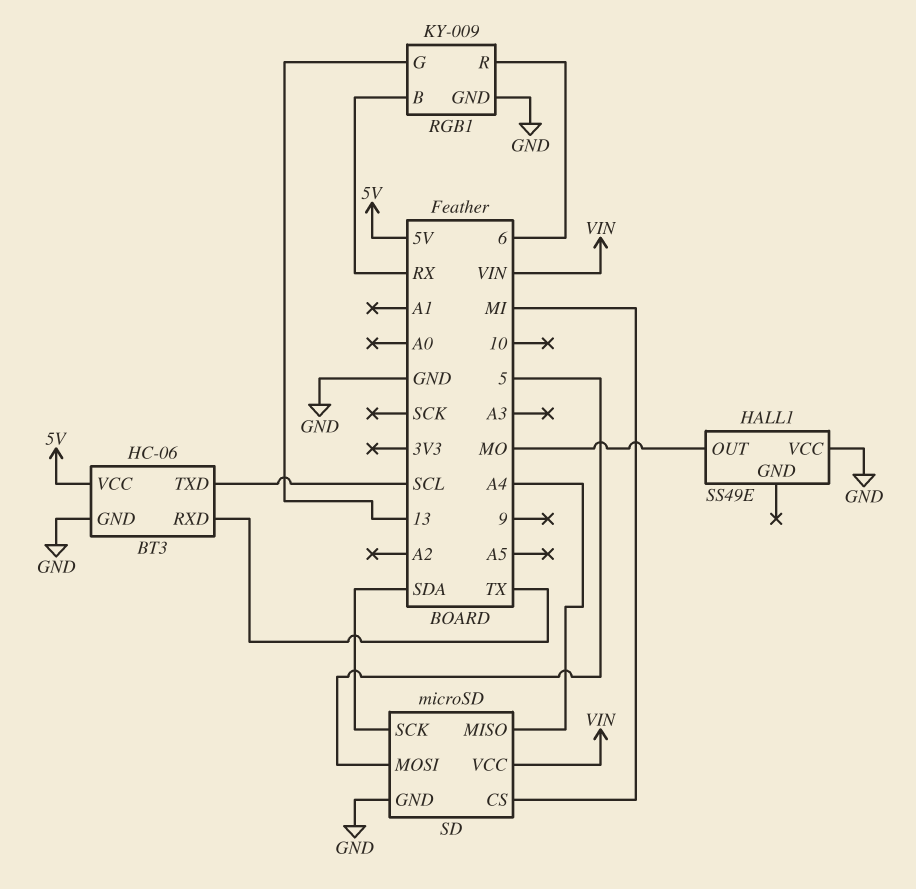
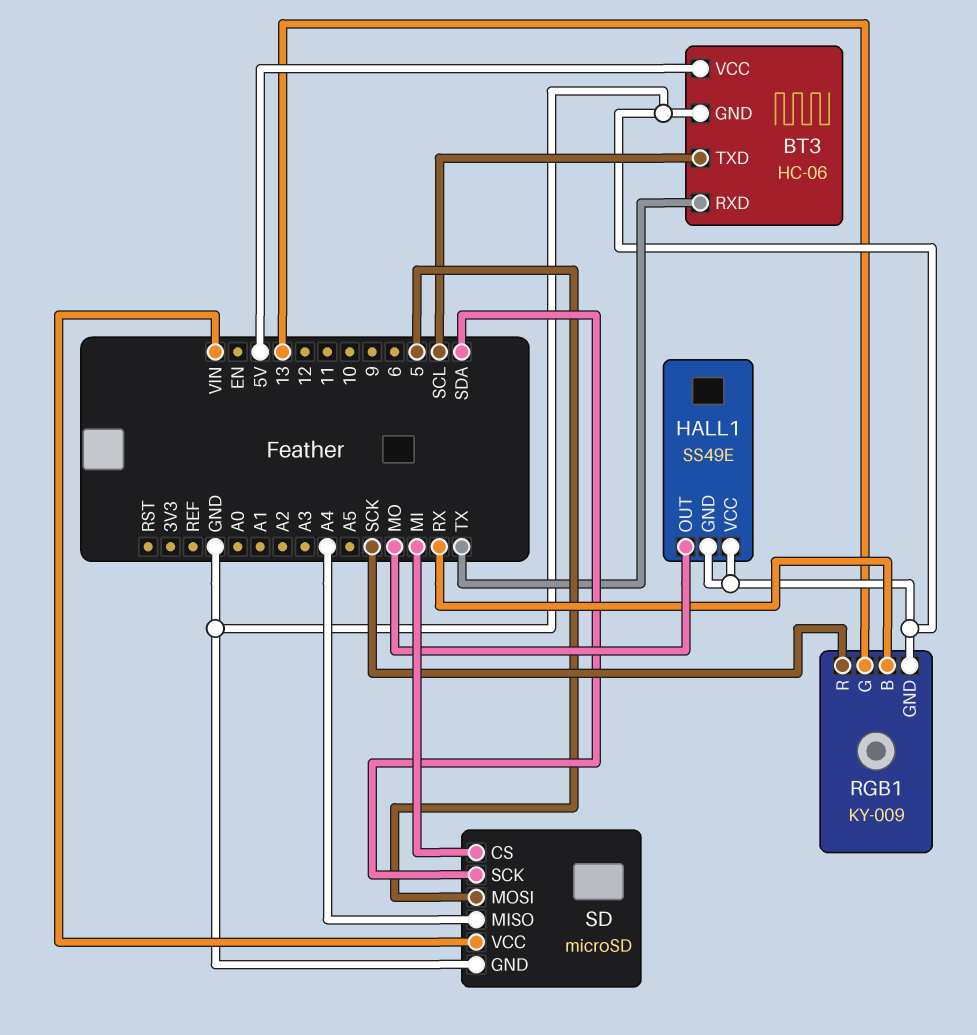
HALL1 pin GND: none -> GND
RGB1 pin R: 6 -> SCK

